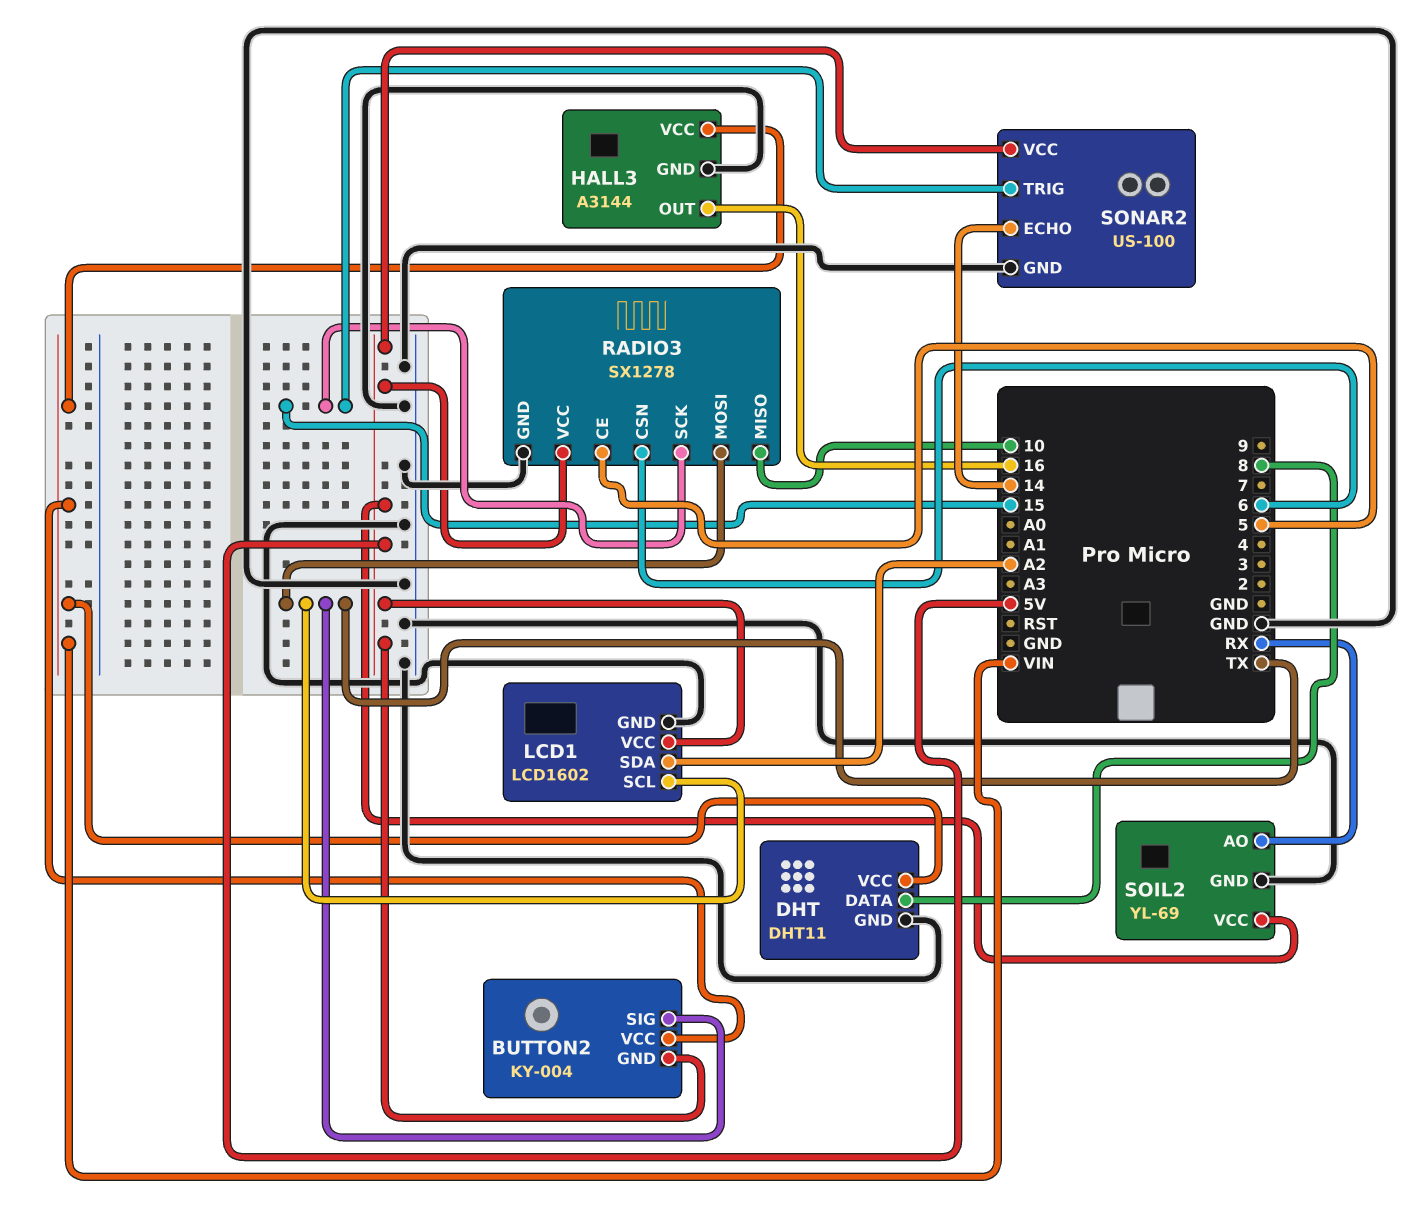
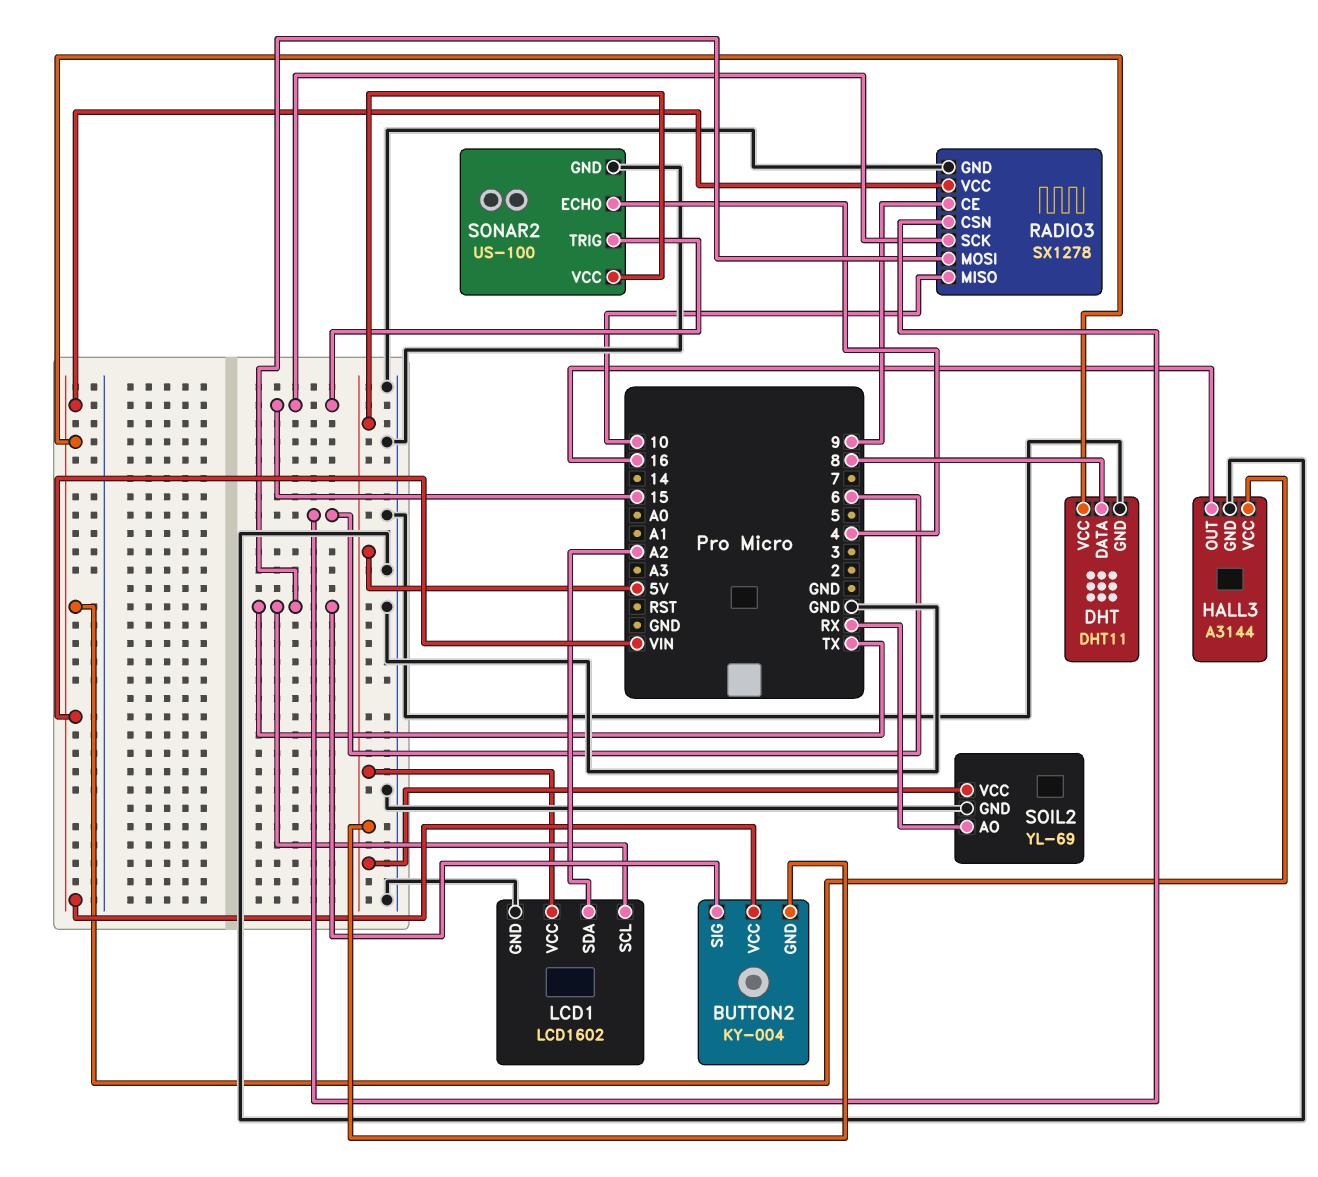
RADIO3 pin CE: 5 -> 9
RADIO3 pin VCC: 5V -> VIN
SONAR2 pin ECHO: 14 -> 4

